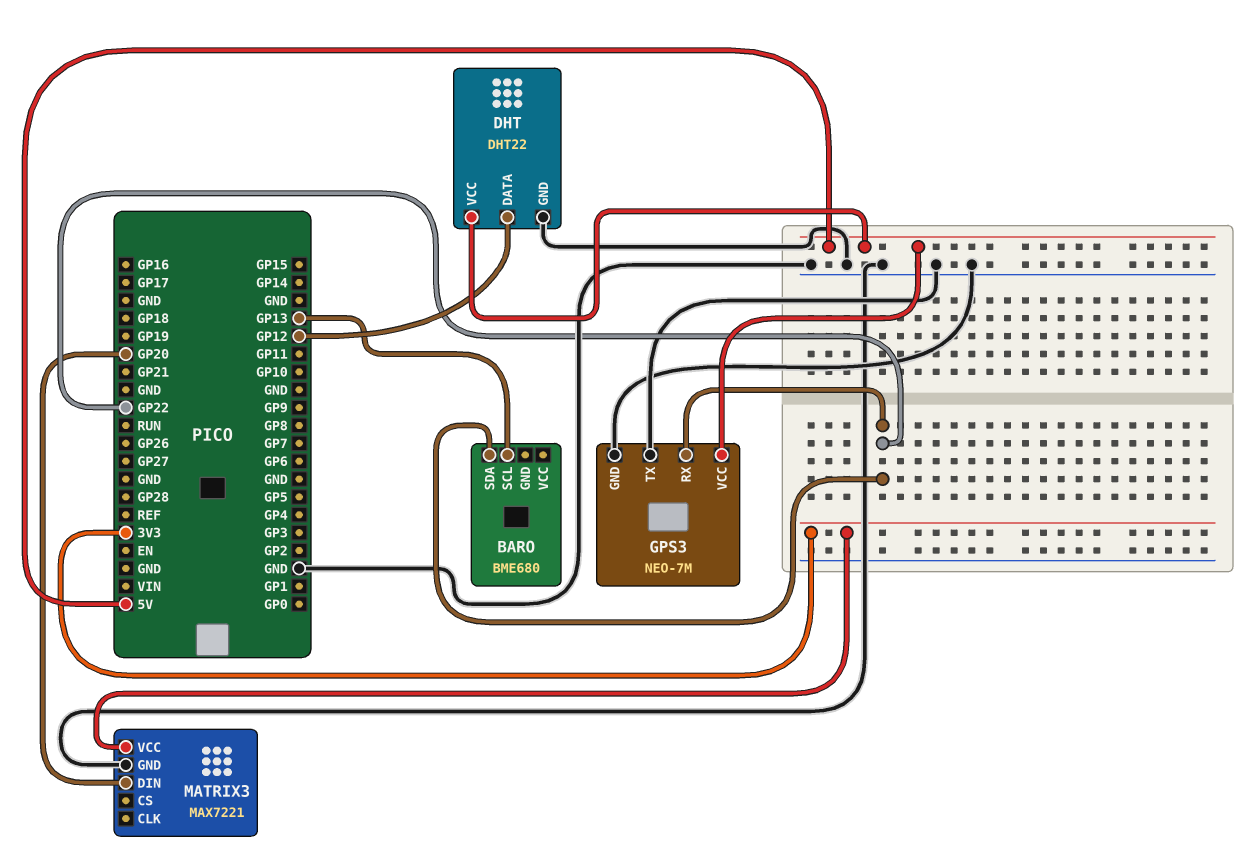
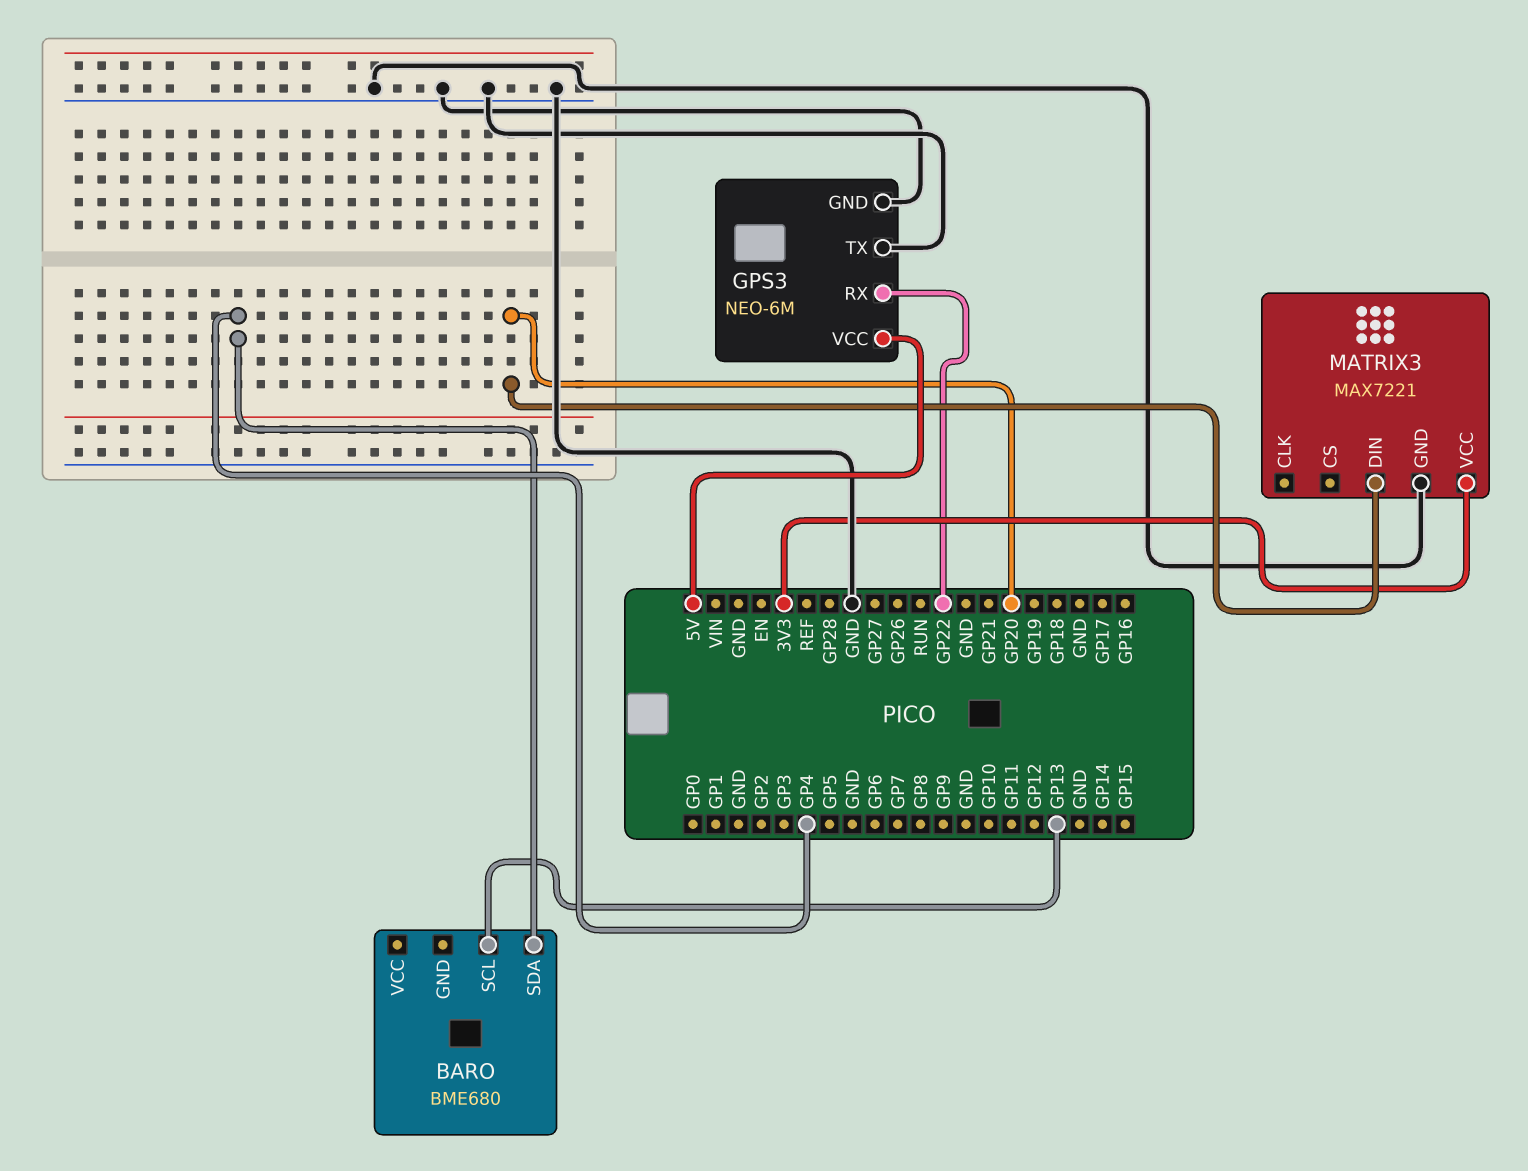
BARO pin SDA: GP22 -> GP4
DHT: DHT22 -> none
DHT pin DATA: GP12 -> none
DHT pin GND: GND -> none
DHT pin VCC: 5V -> none
GPS3: NEO-7M -> NEO-6M

